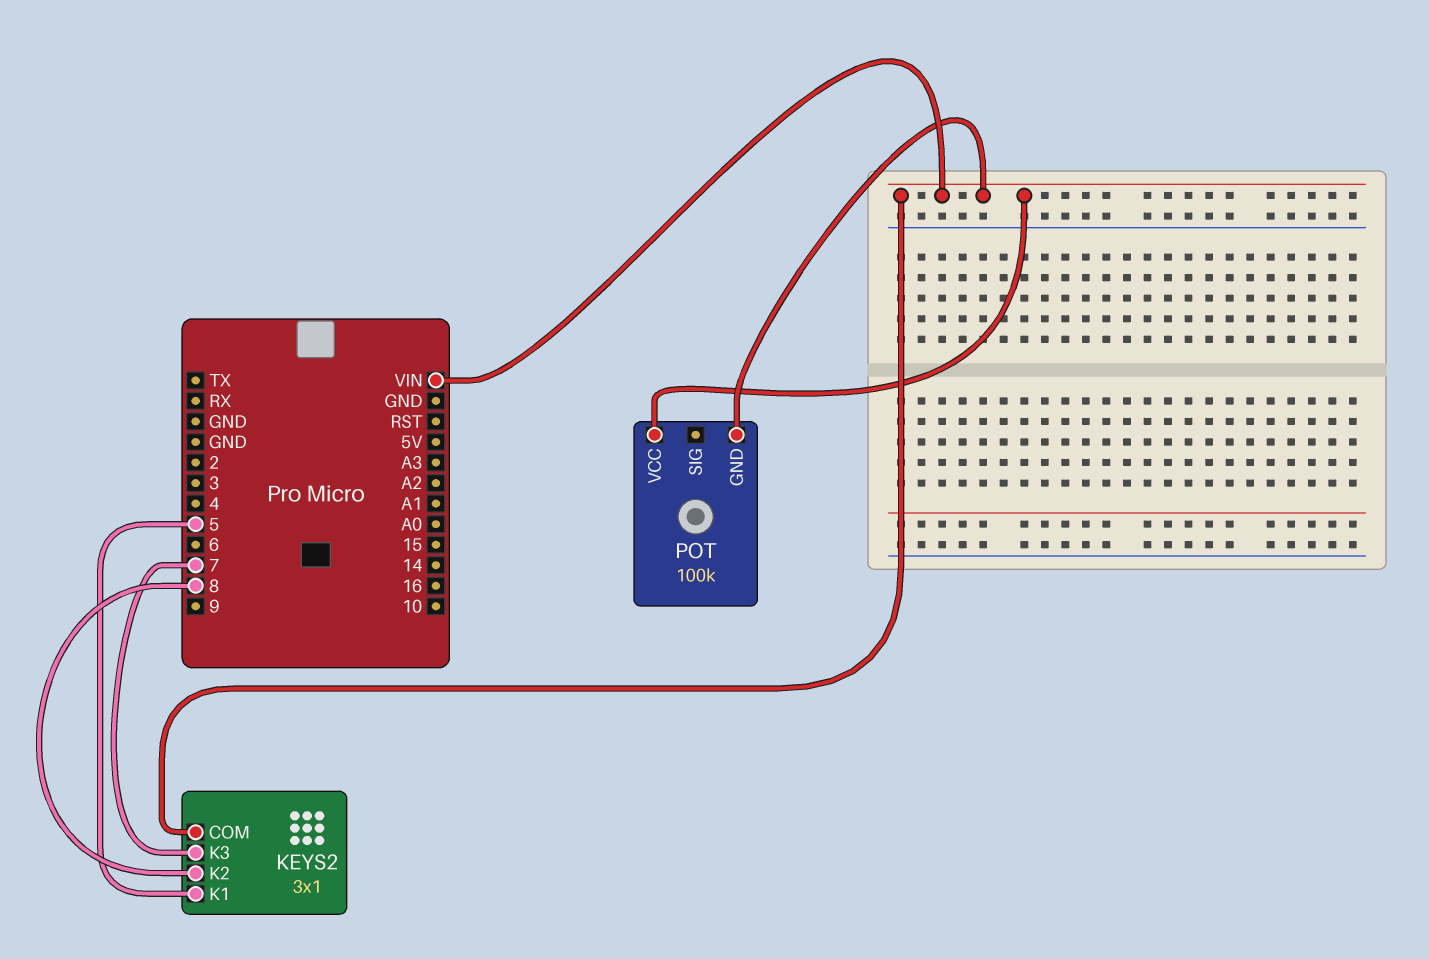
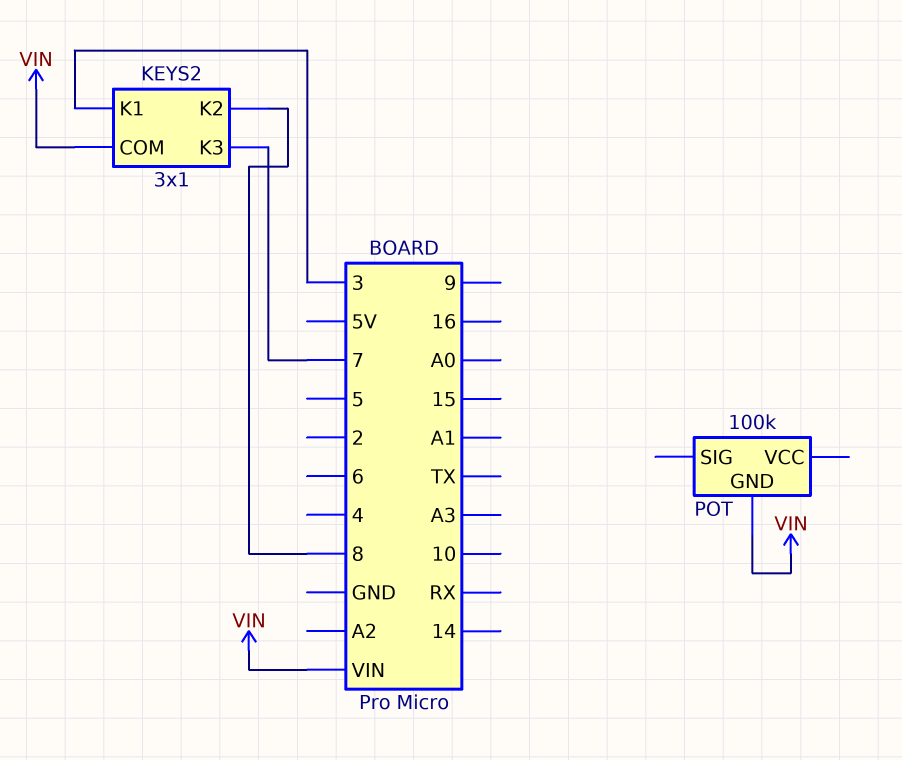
KEYS2 pin K1: 5 -> 3
POT pin VCC: VIN -> none

